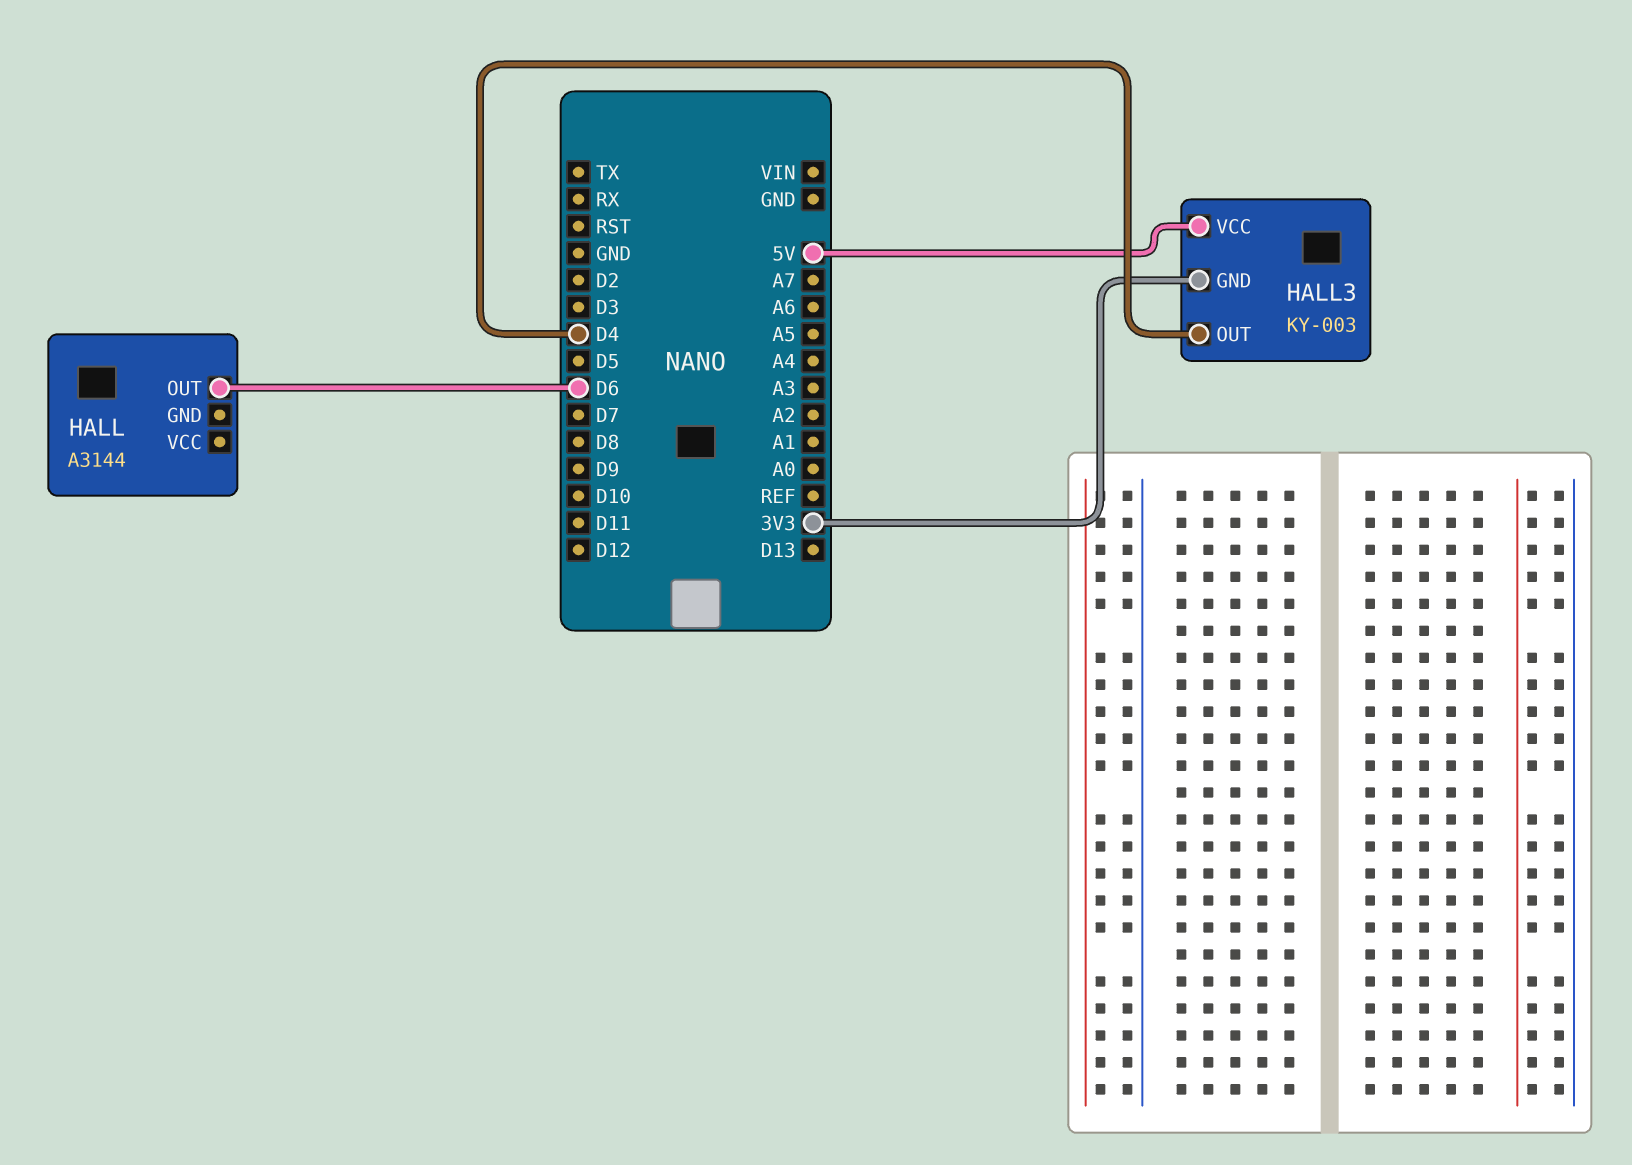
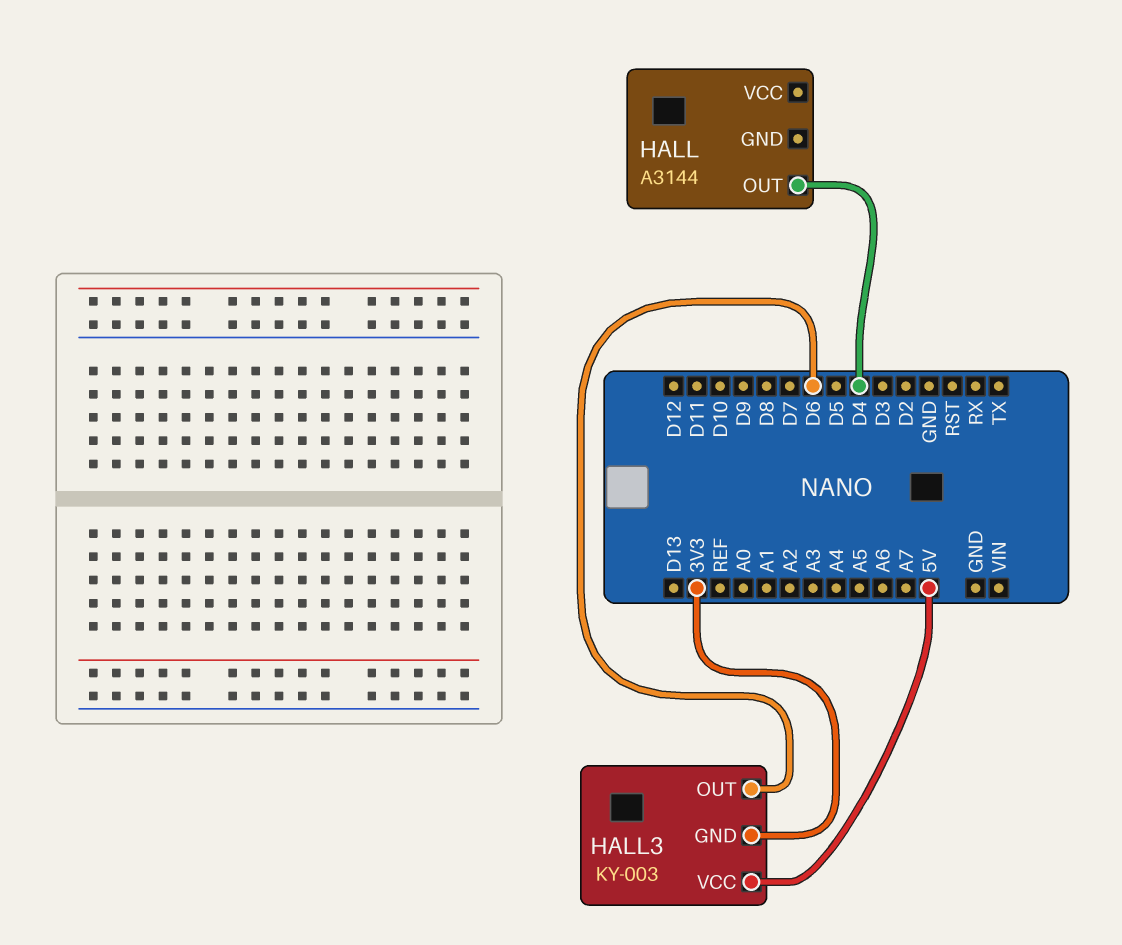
HALL pin OUT: D6 -> D4
HALL3 pin OUT: D4 -> D6

